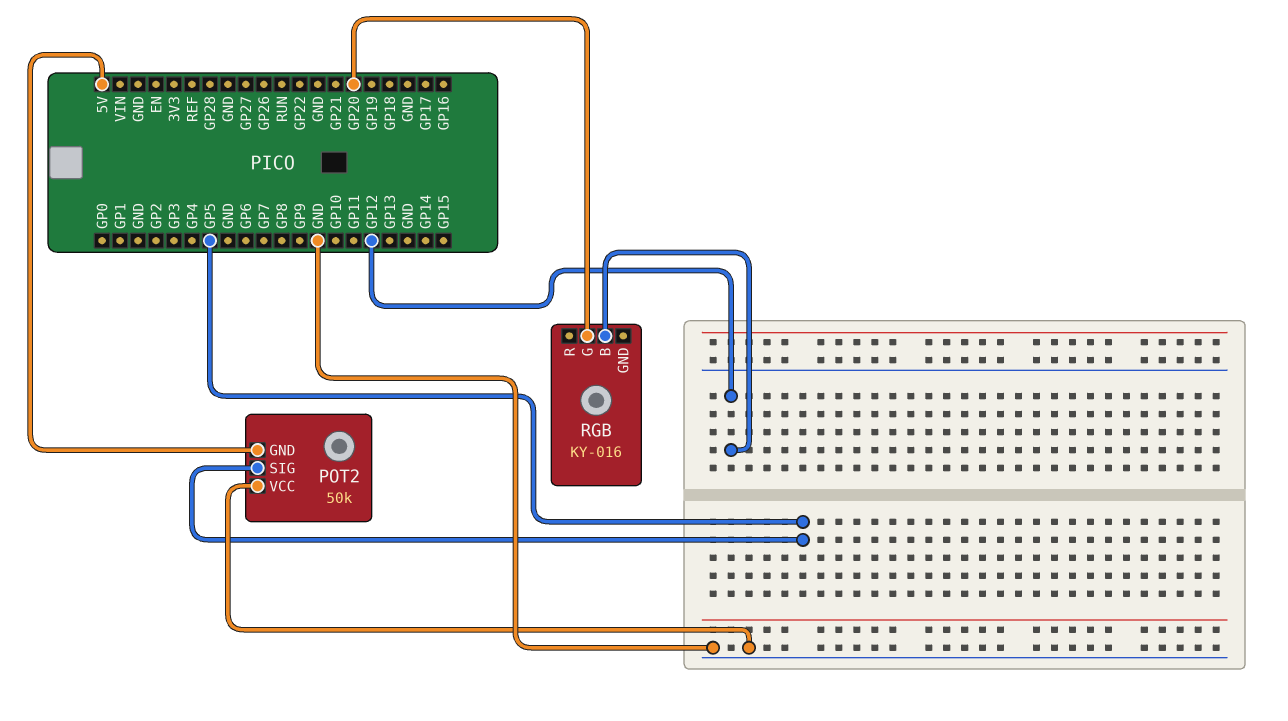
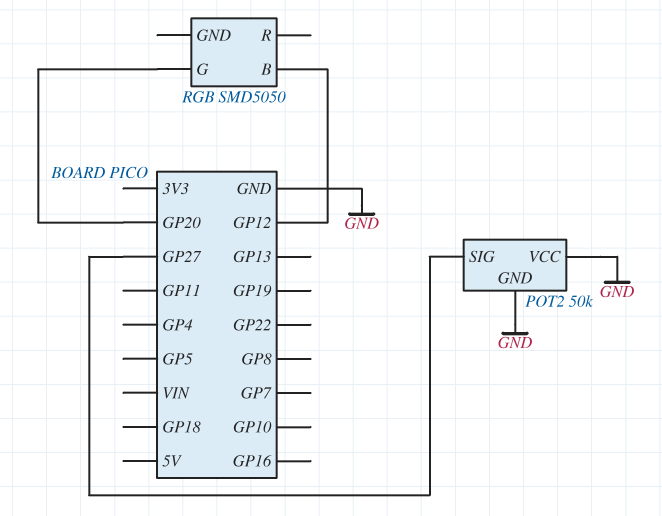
POT2 pin GND: 5V -> GND
POT2 pin SIG: GP5 -> GP27
RGB: KY-016 -> SMD5050

